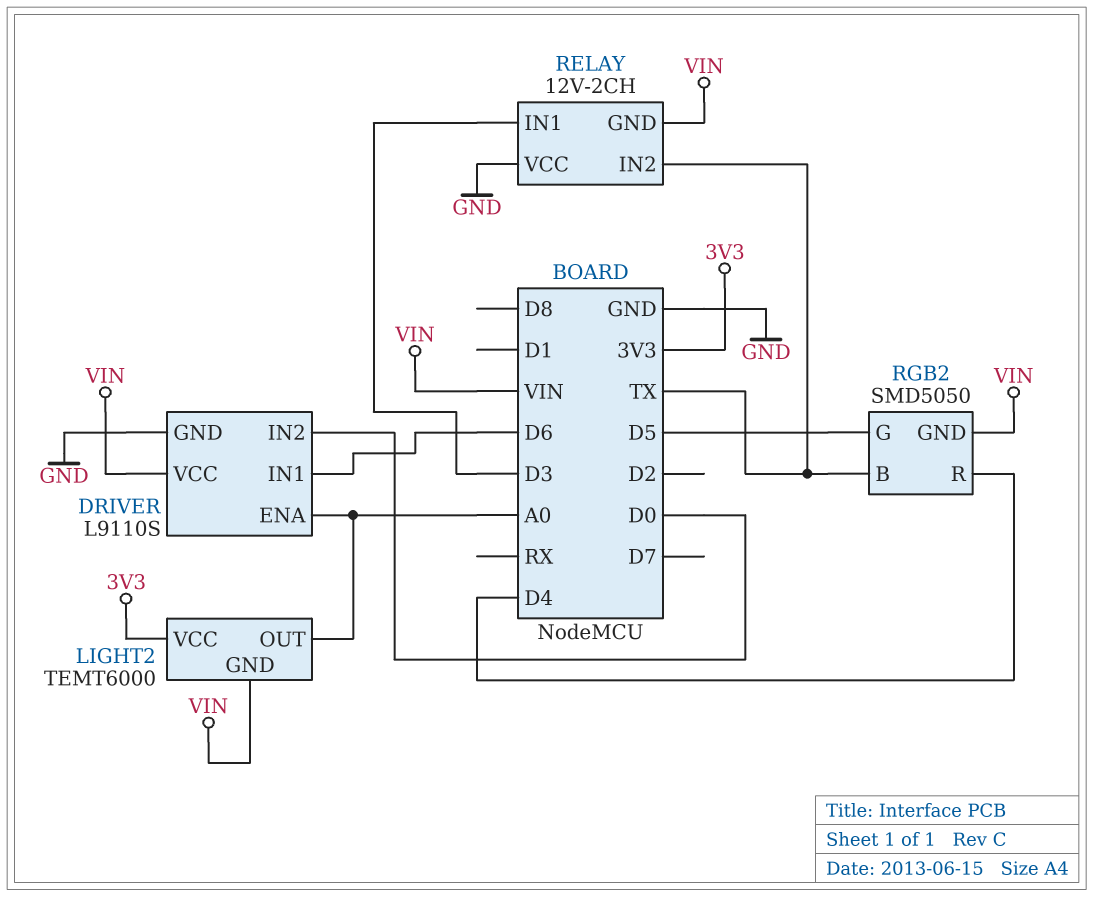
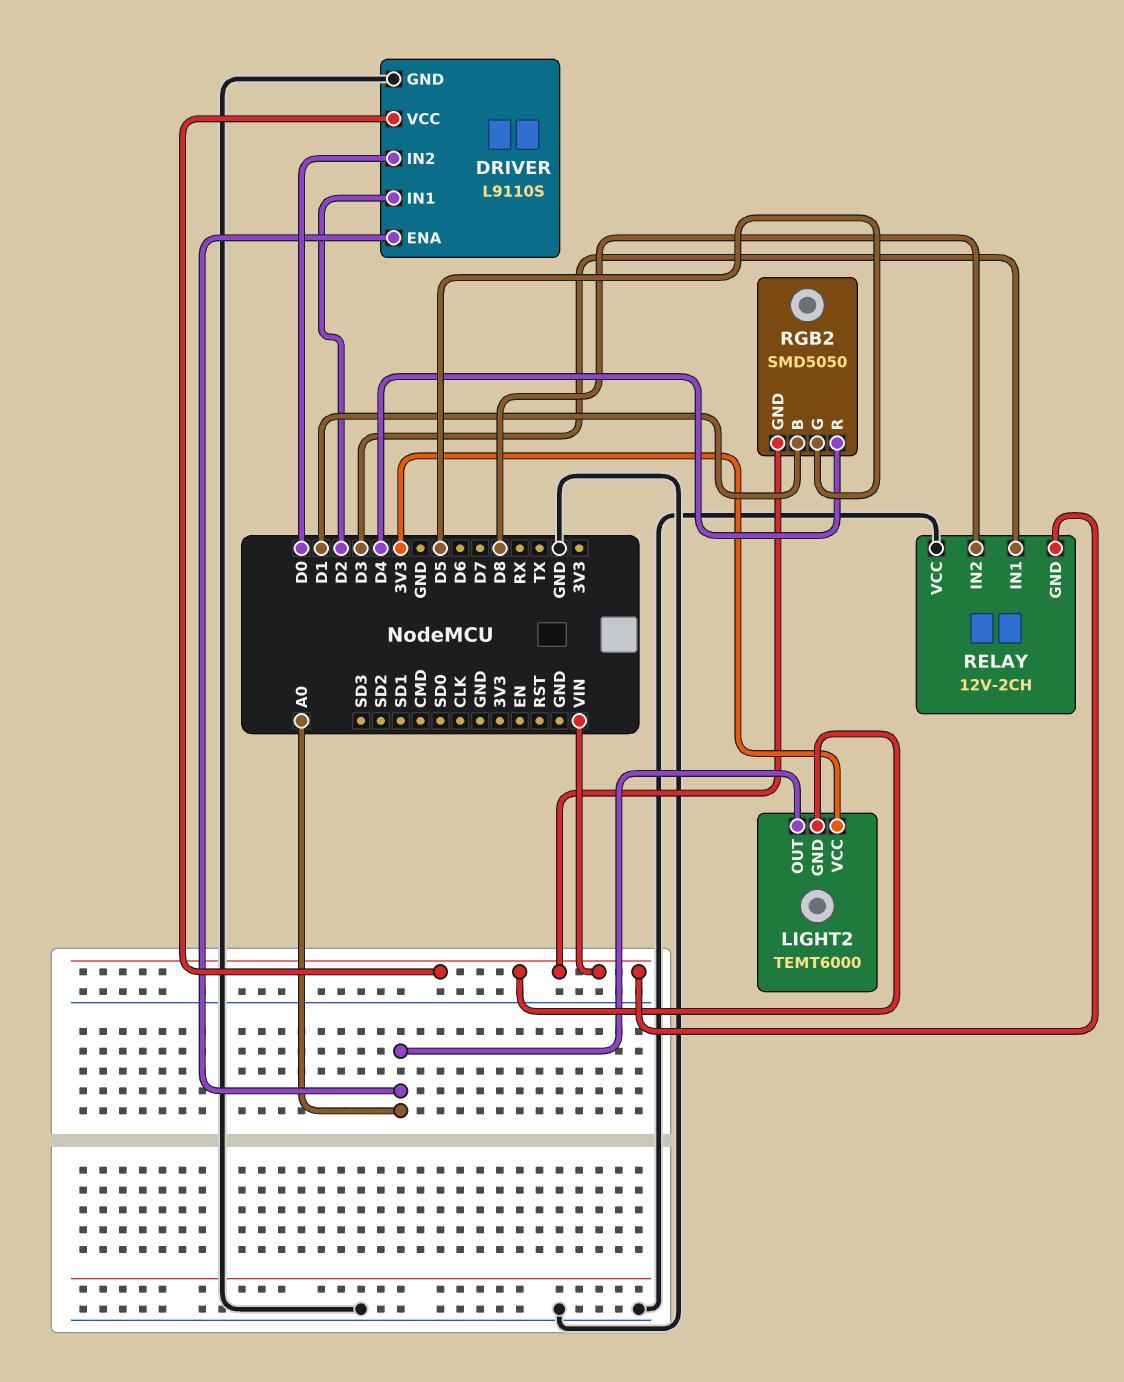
DRIVER pin IN1: D6 -> D2
RELAY pin IN2: TX -> D8
RGB2 pin B: TX -> D1

